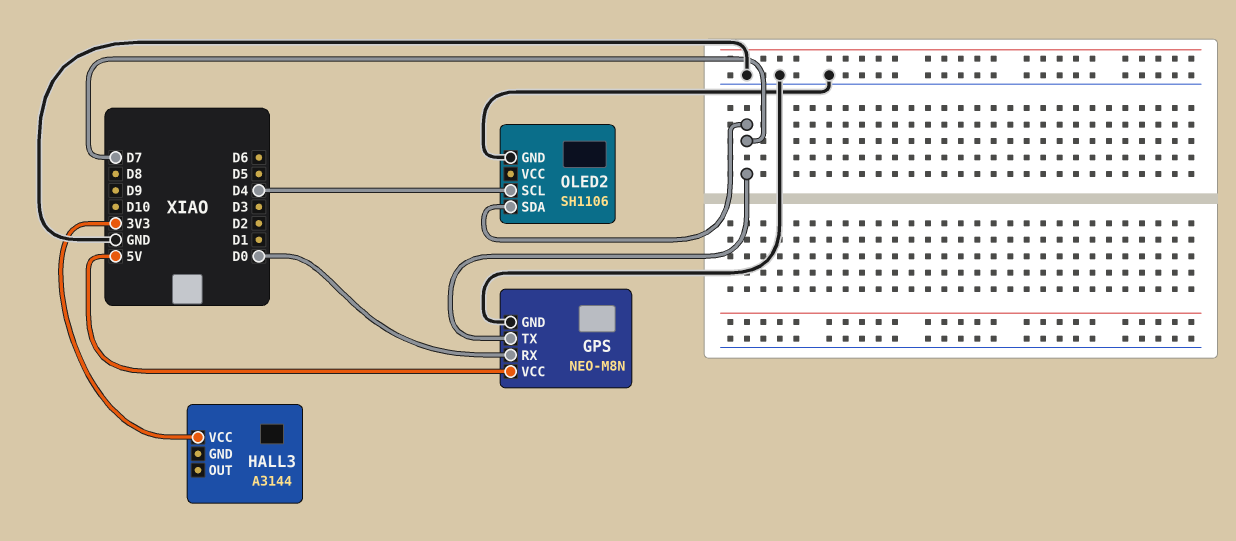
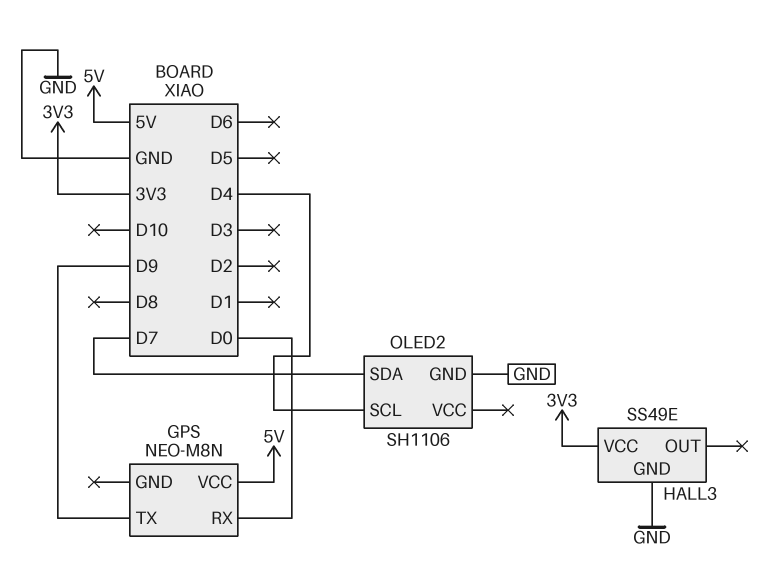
GPS pin GND: GND -> none
GPS pin TX: D7 -> D9
HALL3: A3144 -> SS49E
HALL3 pin GND: none -> GND

